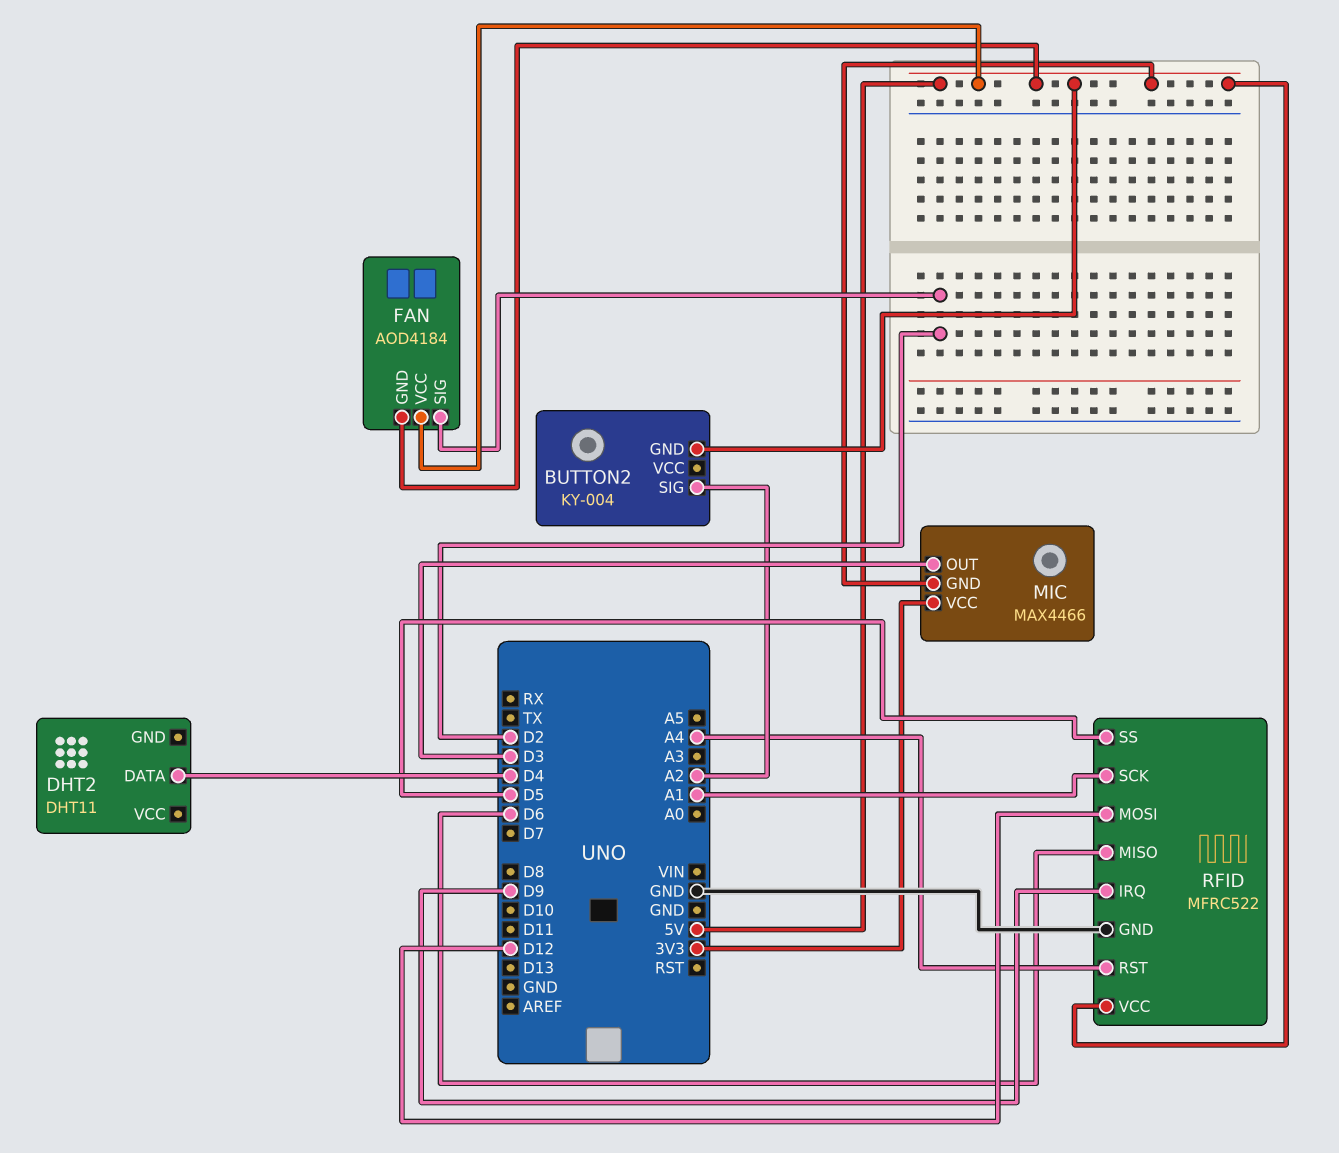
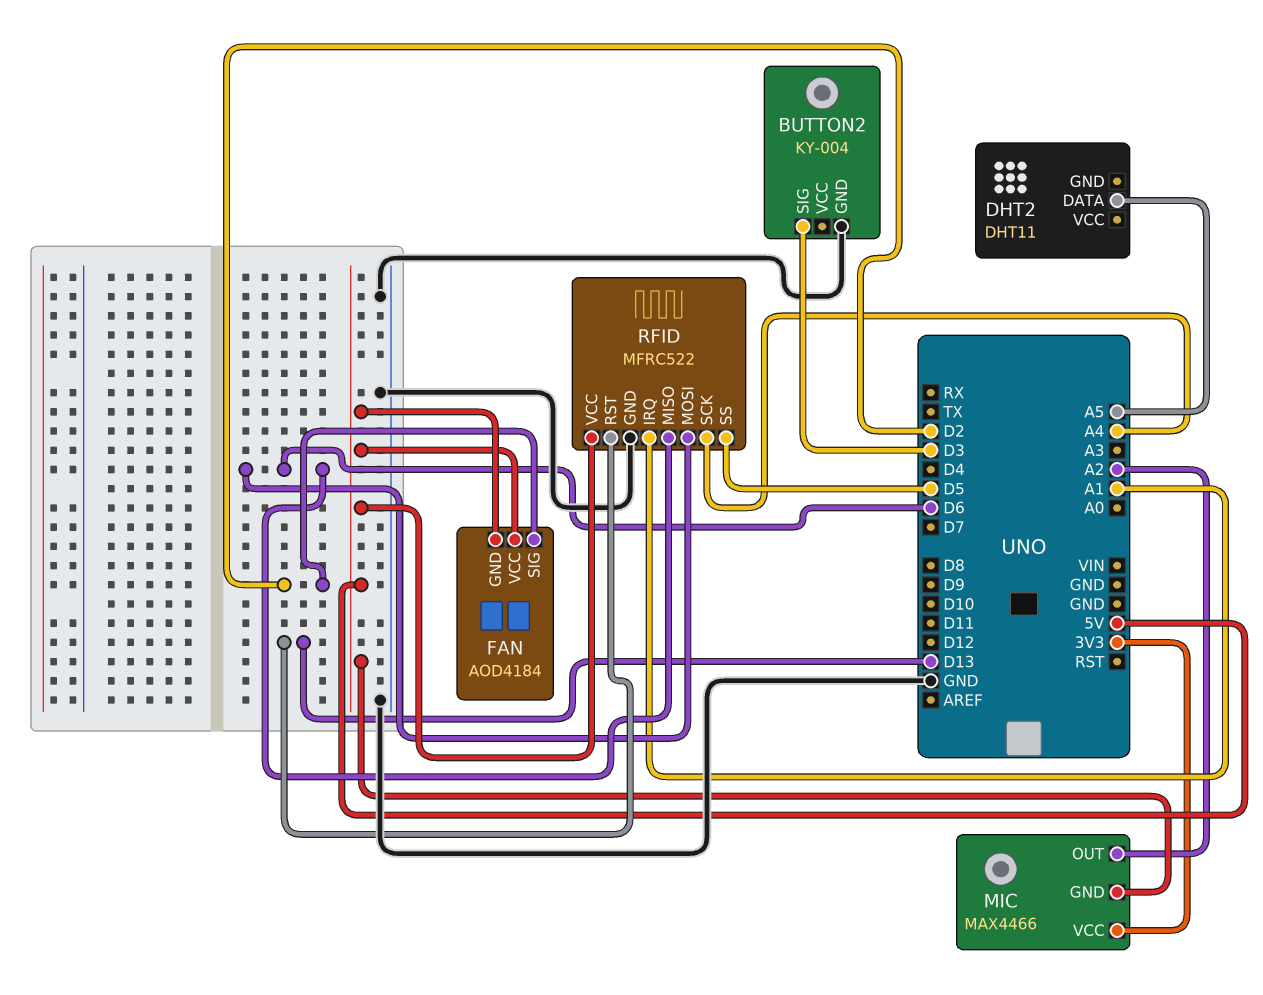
BUTTON2 pin GND: 5V -> GND
BUTTON2 pin SIG: A2 -> D3
DHT2 pin DATA: D4 -> A5
MIC pin OUT: D3 -> A2
RFID pin IRQ: D9 -> A1
RFID pin MOSI: D12 -> D6
RFID pin RST: A4 -> D13
RFID pin SCK: A1 -> A4

